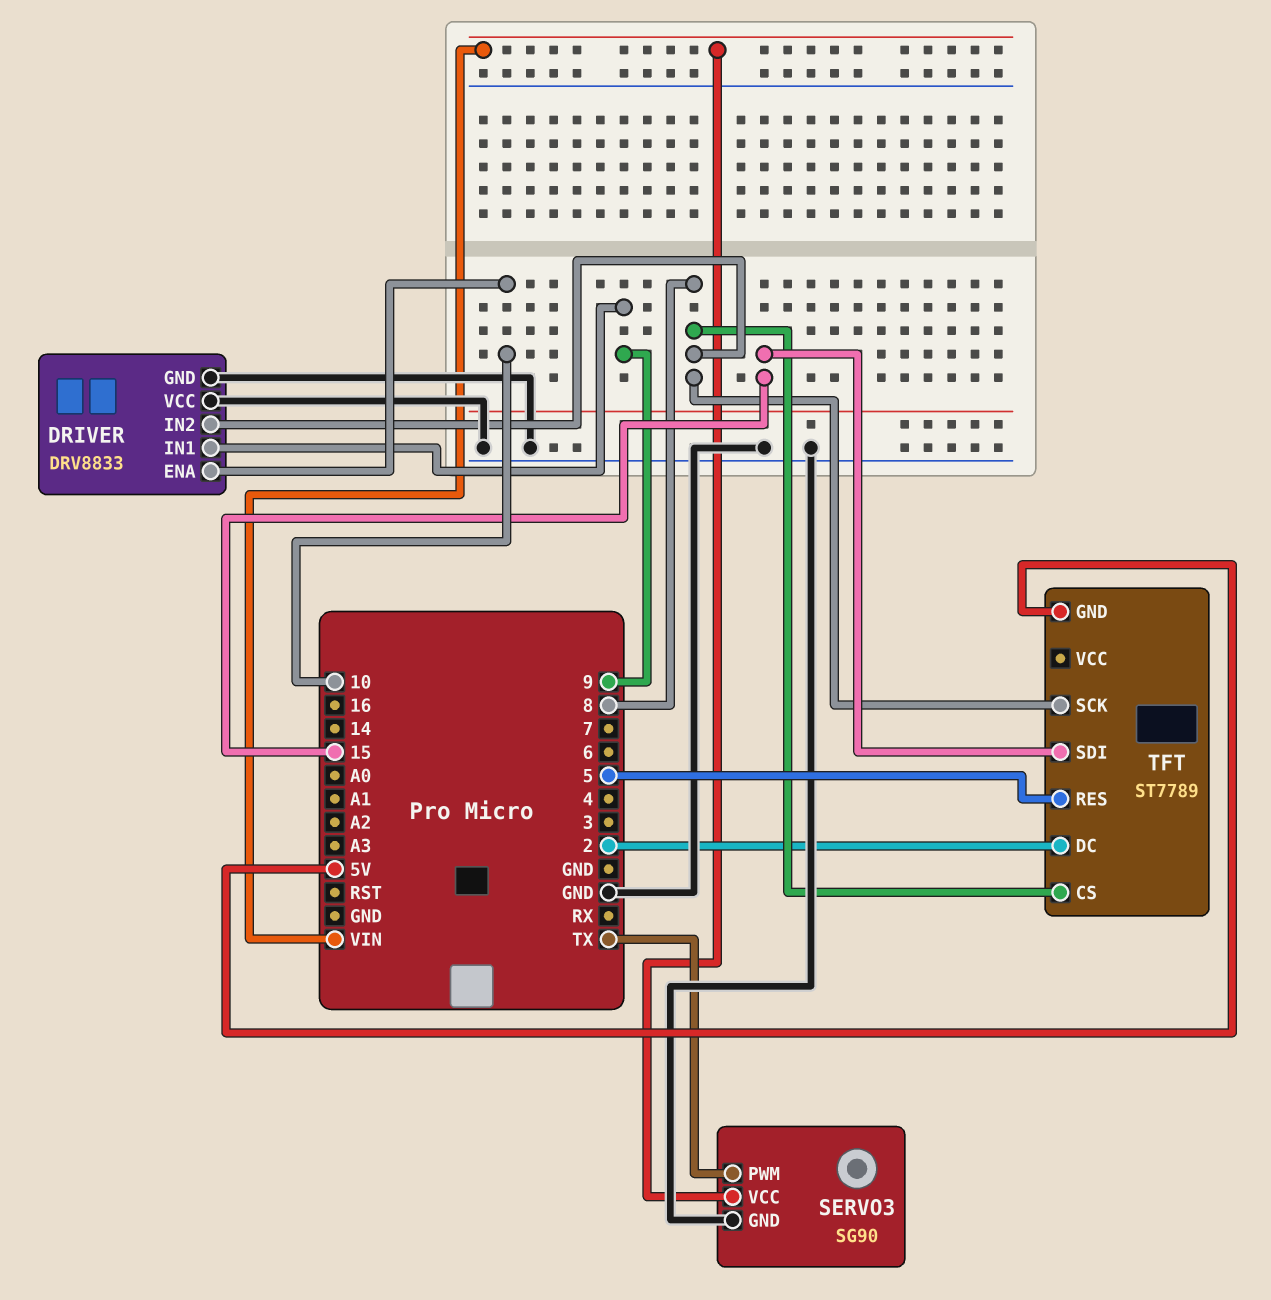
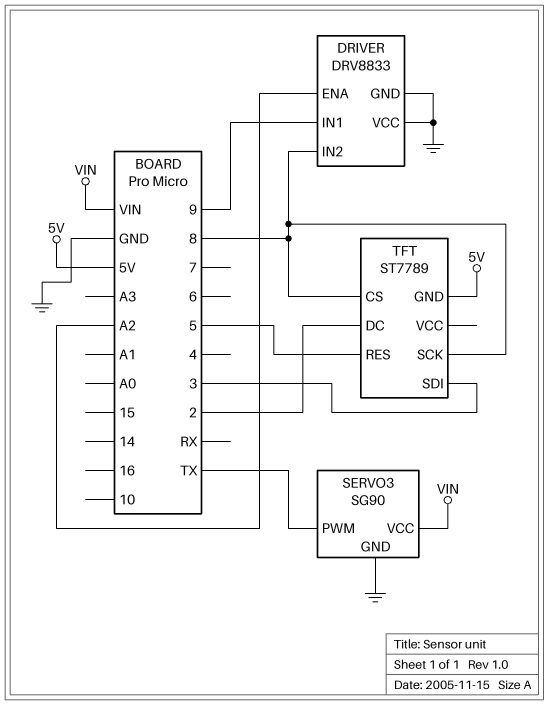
DRIVER pin ENA: 10 -> A2
TFT pin SDI: 15 -> 3

